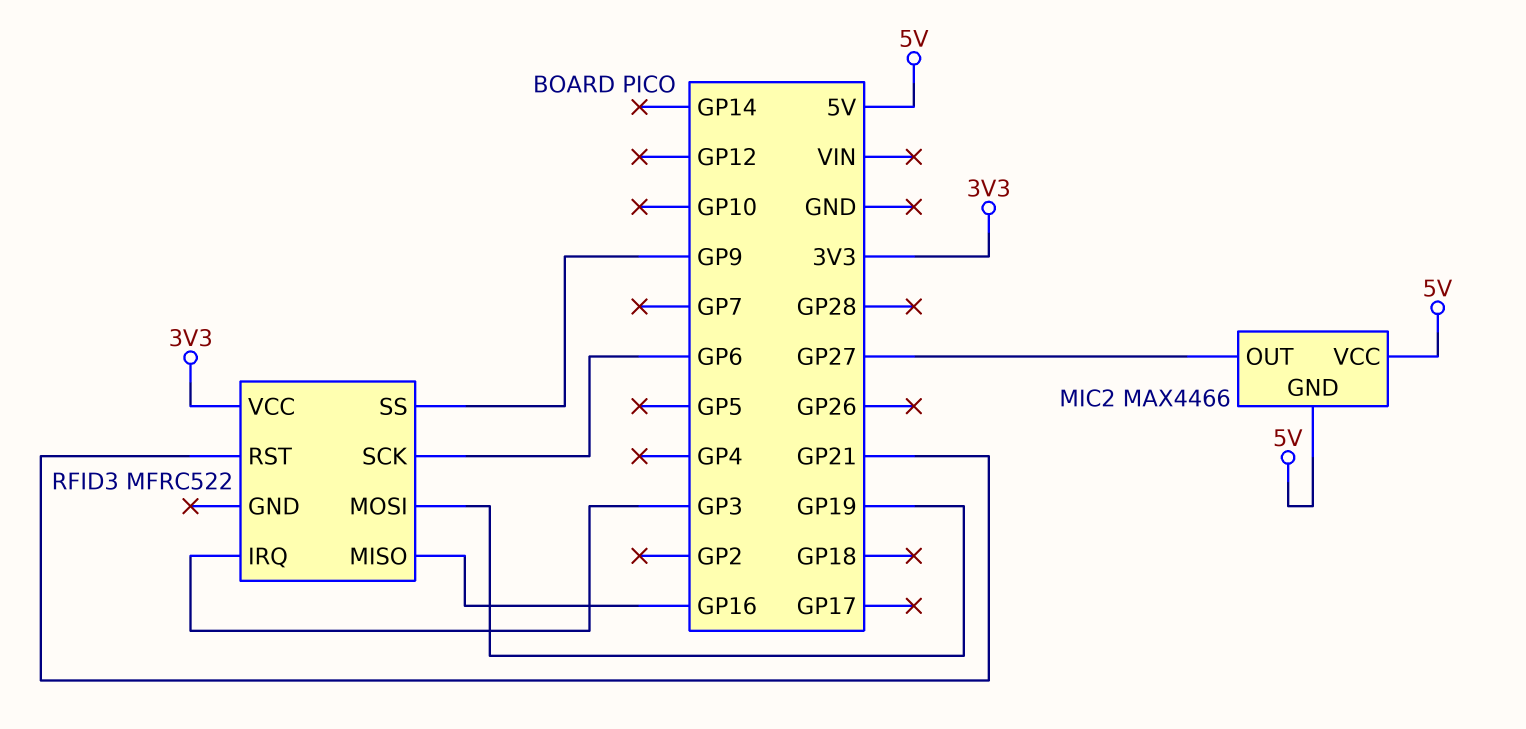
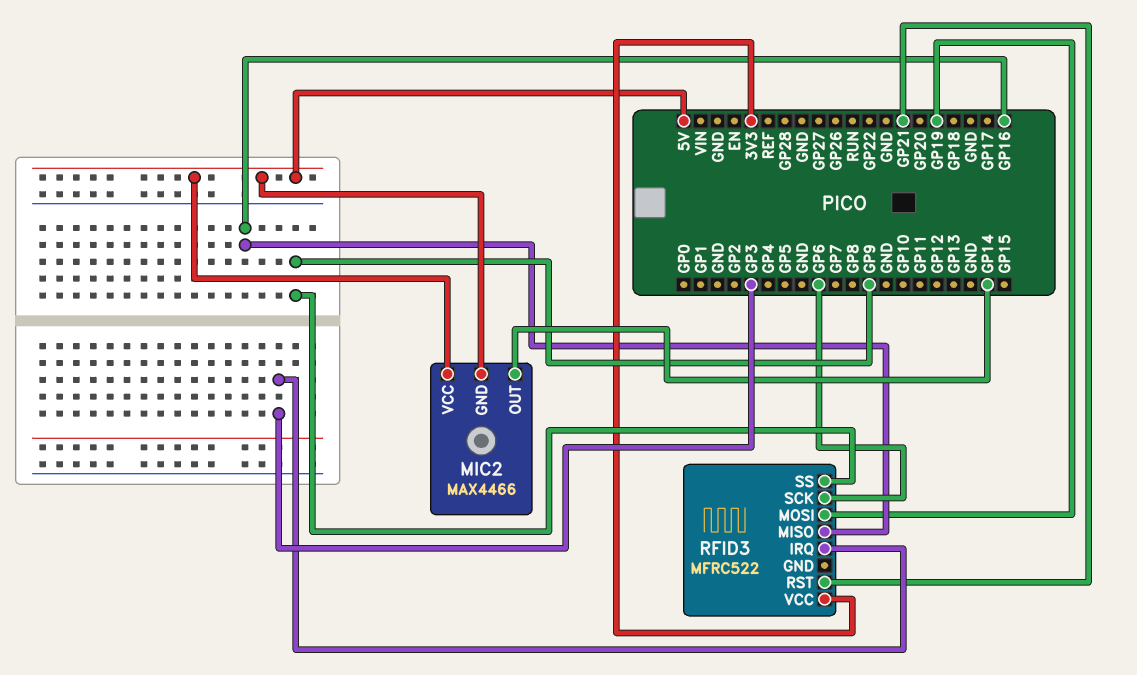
MIC2 pin OUT: GP27 -> GP14

